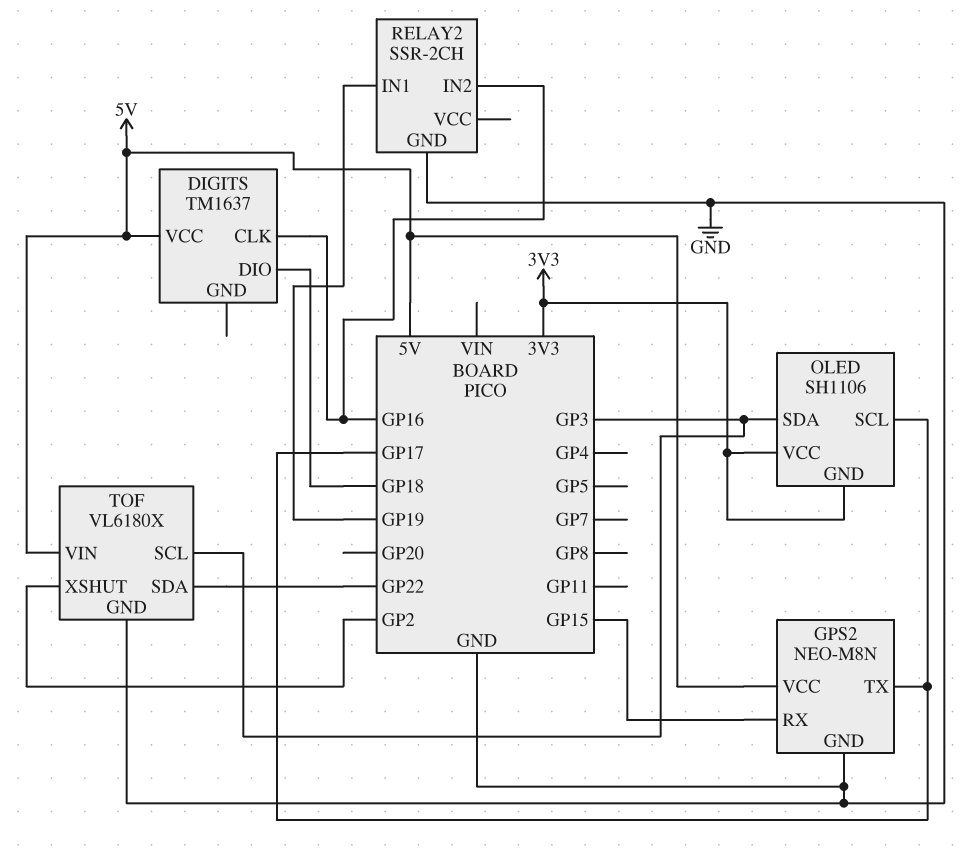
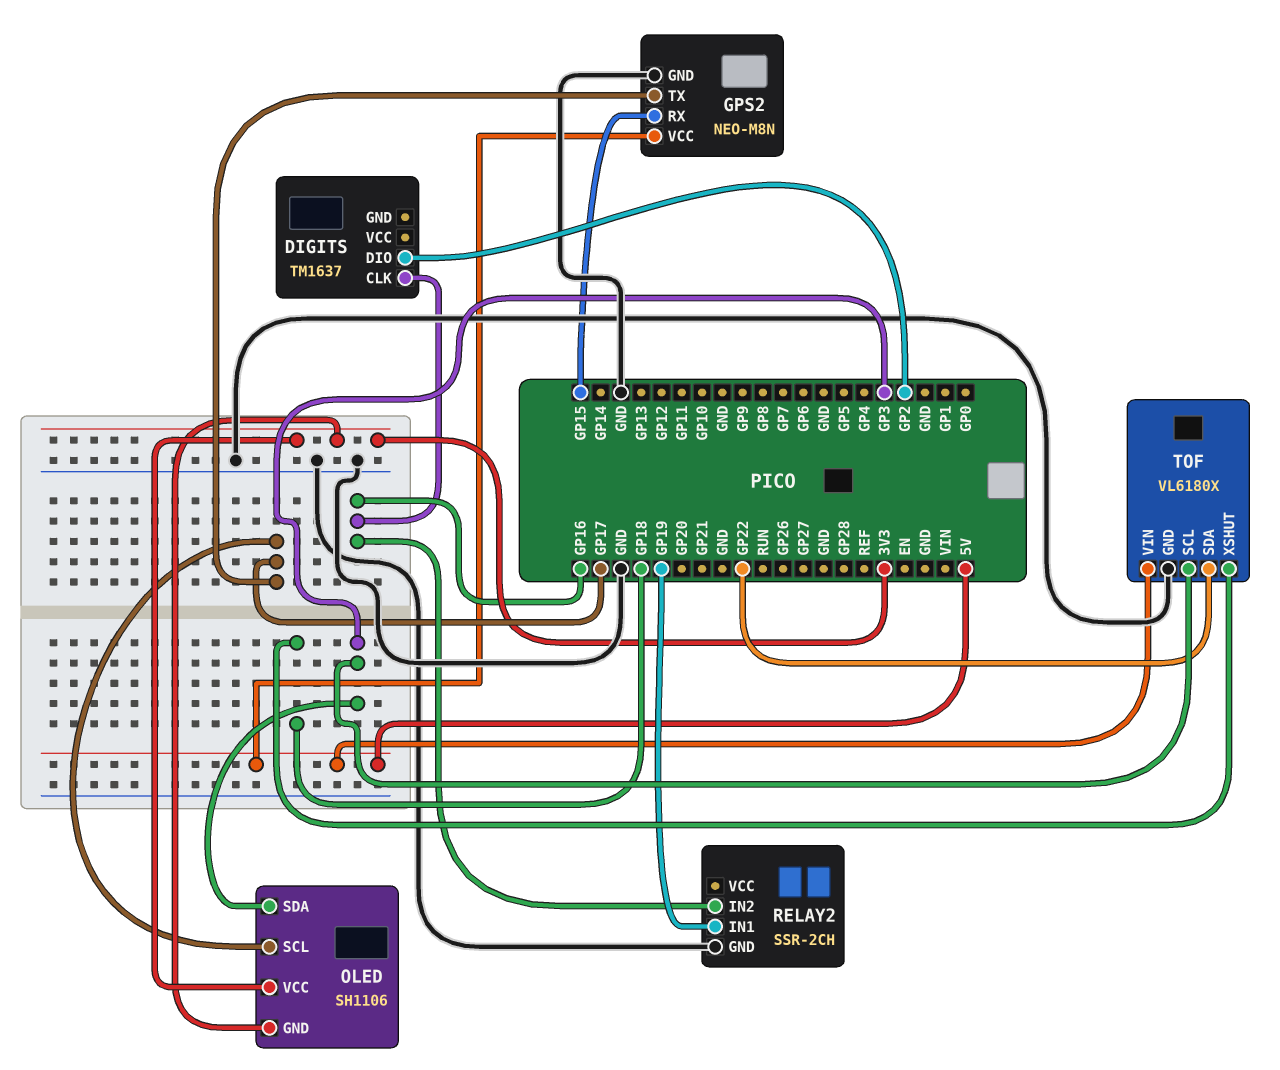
DIGITS pin DIO: GP18 -> GP2
DIGITS pin VCC: 5V -> none
TOF pin XSHUT: GP2 -> GP18

